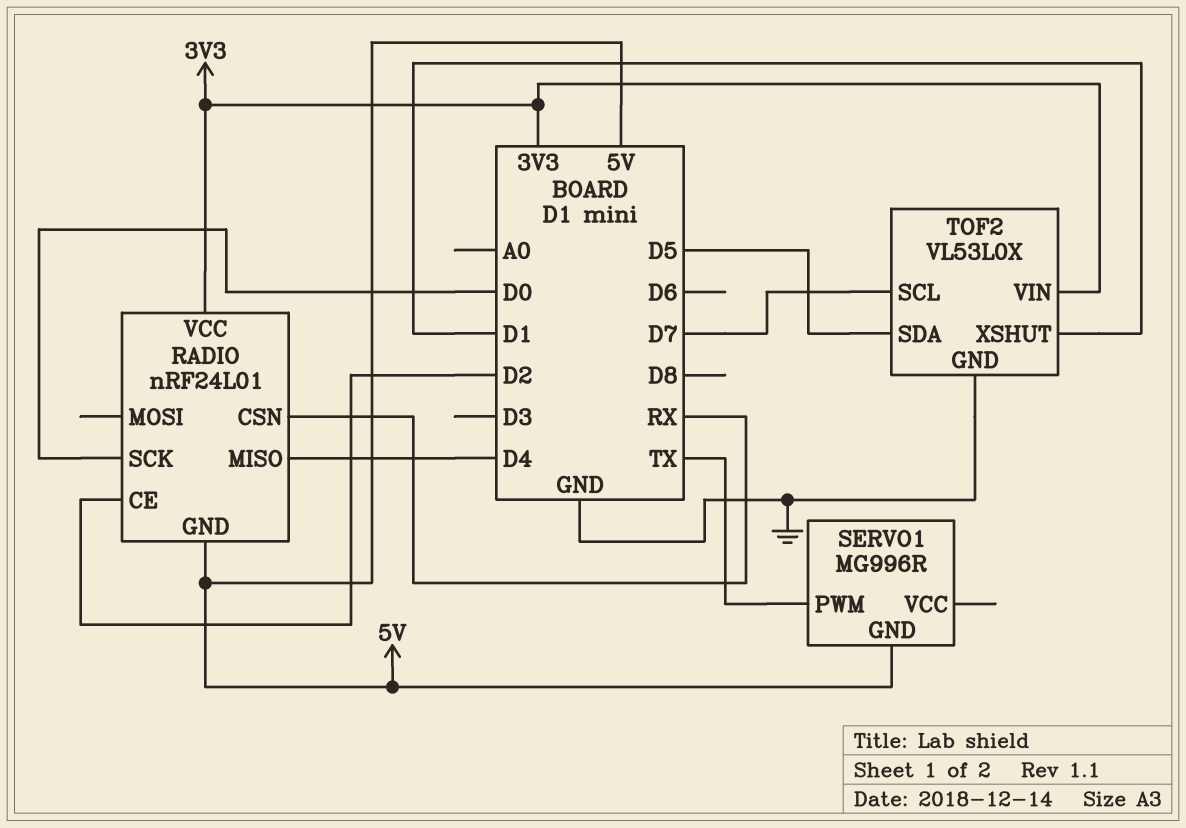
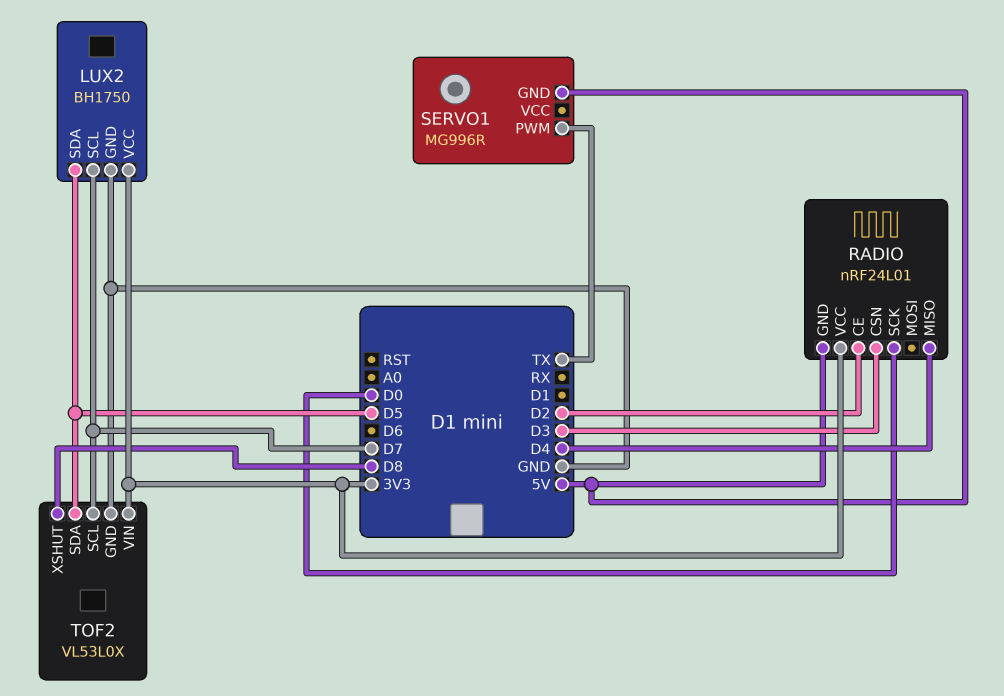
LUX2: none -> BH1750
LUX2 pin GND: none -> GND
LUX2 pin SCL: none -> D7
LUX2 pin SDA: none -> D5
LUX2 pin VCC: none -> 3V3
RADIO pin CSN: RX -> D3
TOF2 pin XSHUT: D1 -> D8

